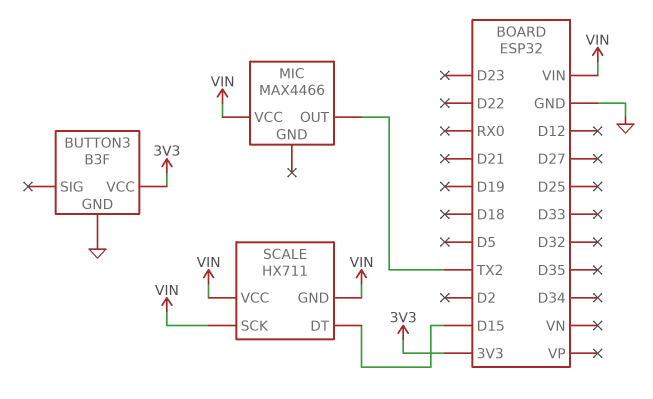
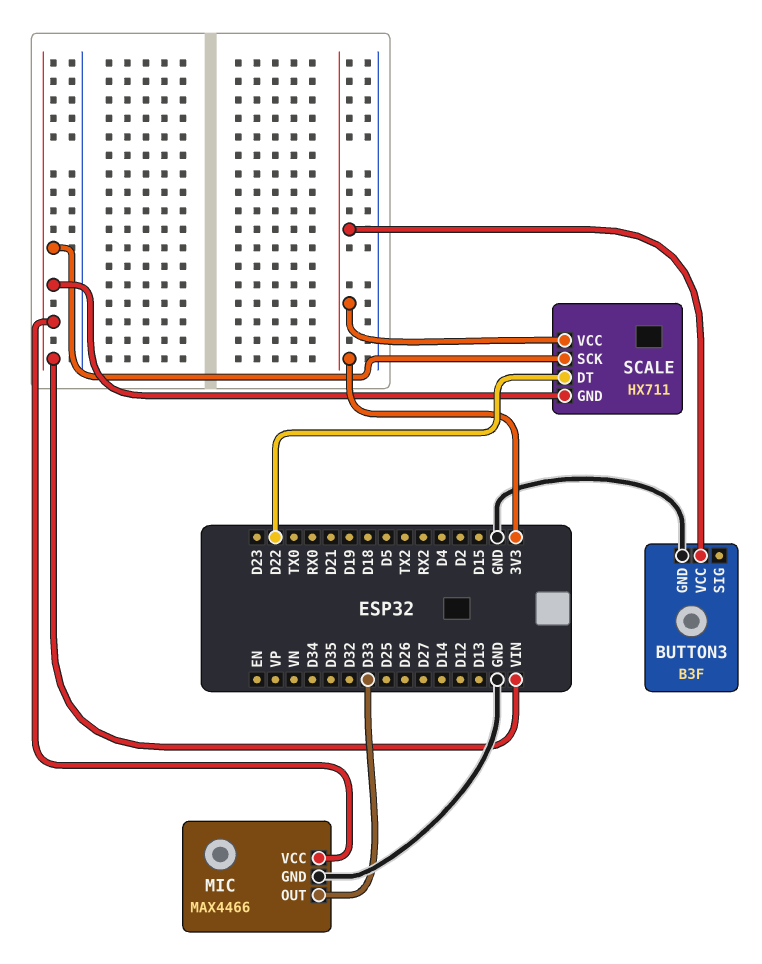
MIC pin GND: none -> GND
MIC pin OUT: TX2 -> D33
SCALE pin DT: D15 -> D22
SCALE pin VCC: VIN -> 3V3

